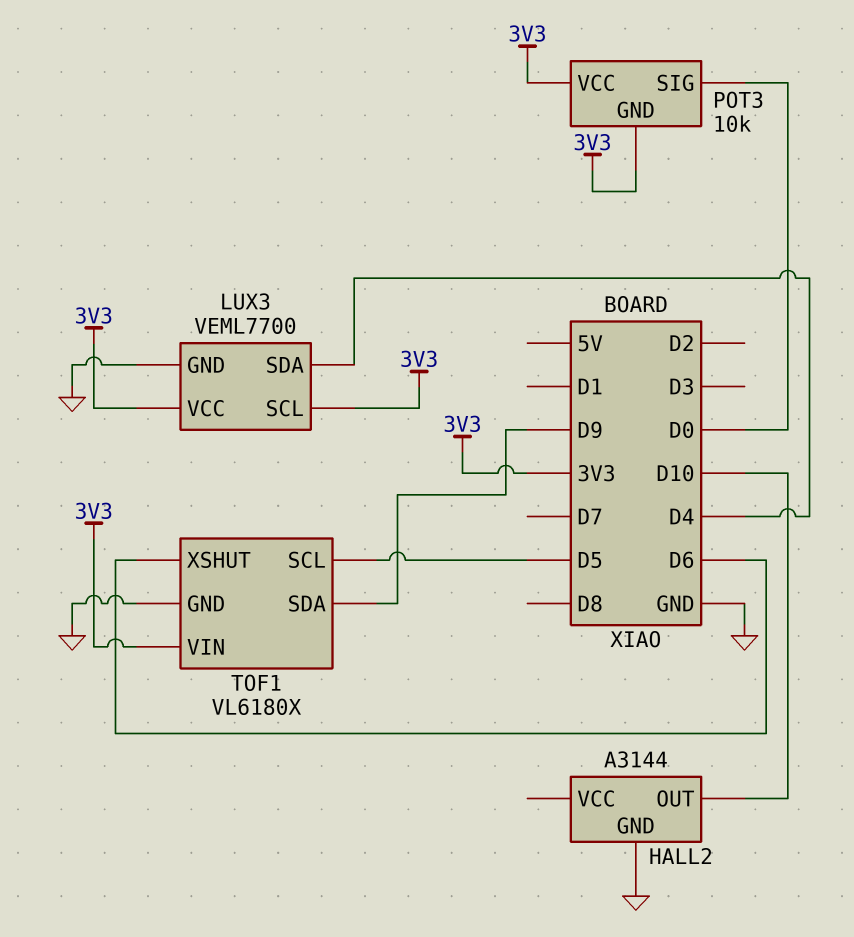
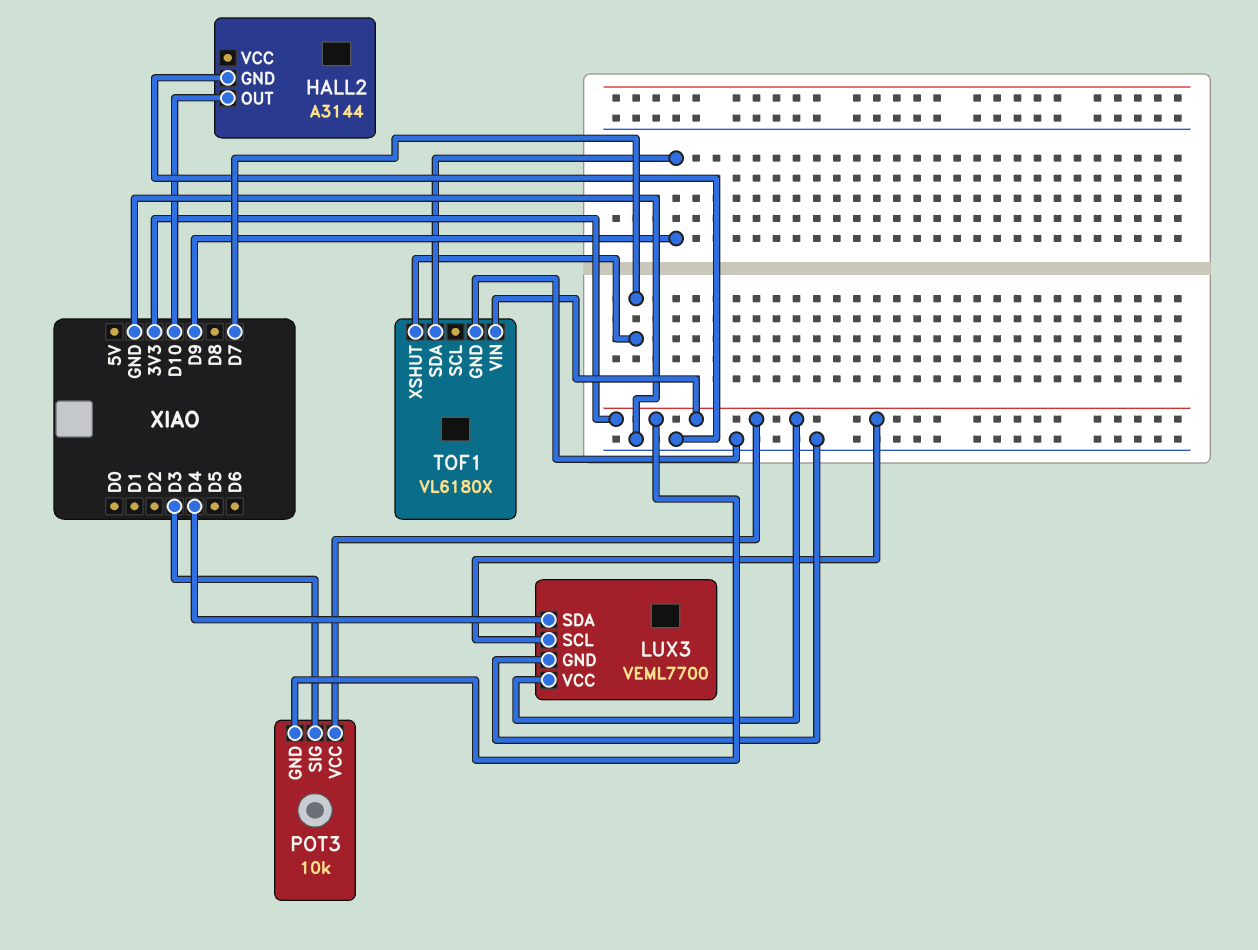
POT3 pin SIG: D0 -> D3
TOF1 pin SCL: D5 -> none
TOF1 pin XSHUT: D6 -> D7

